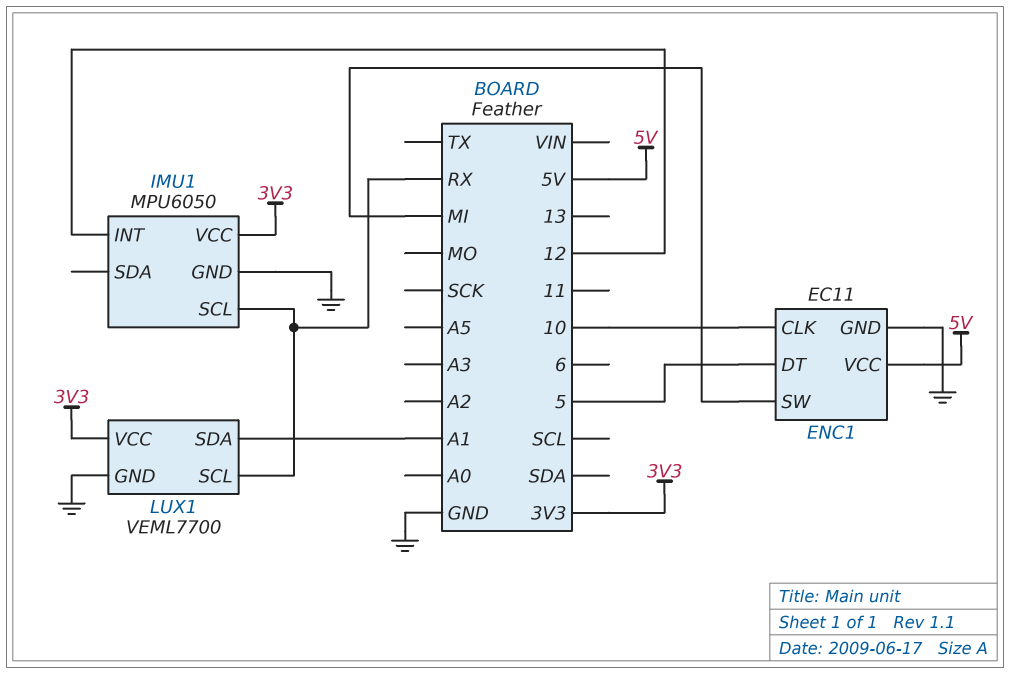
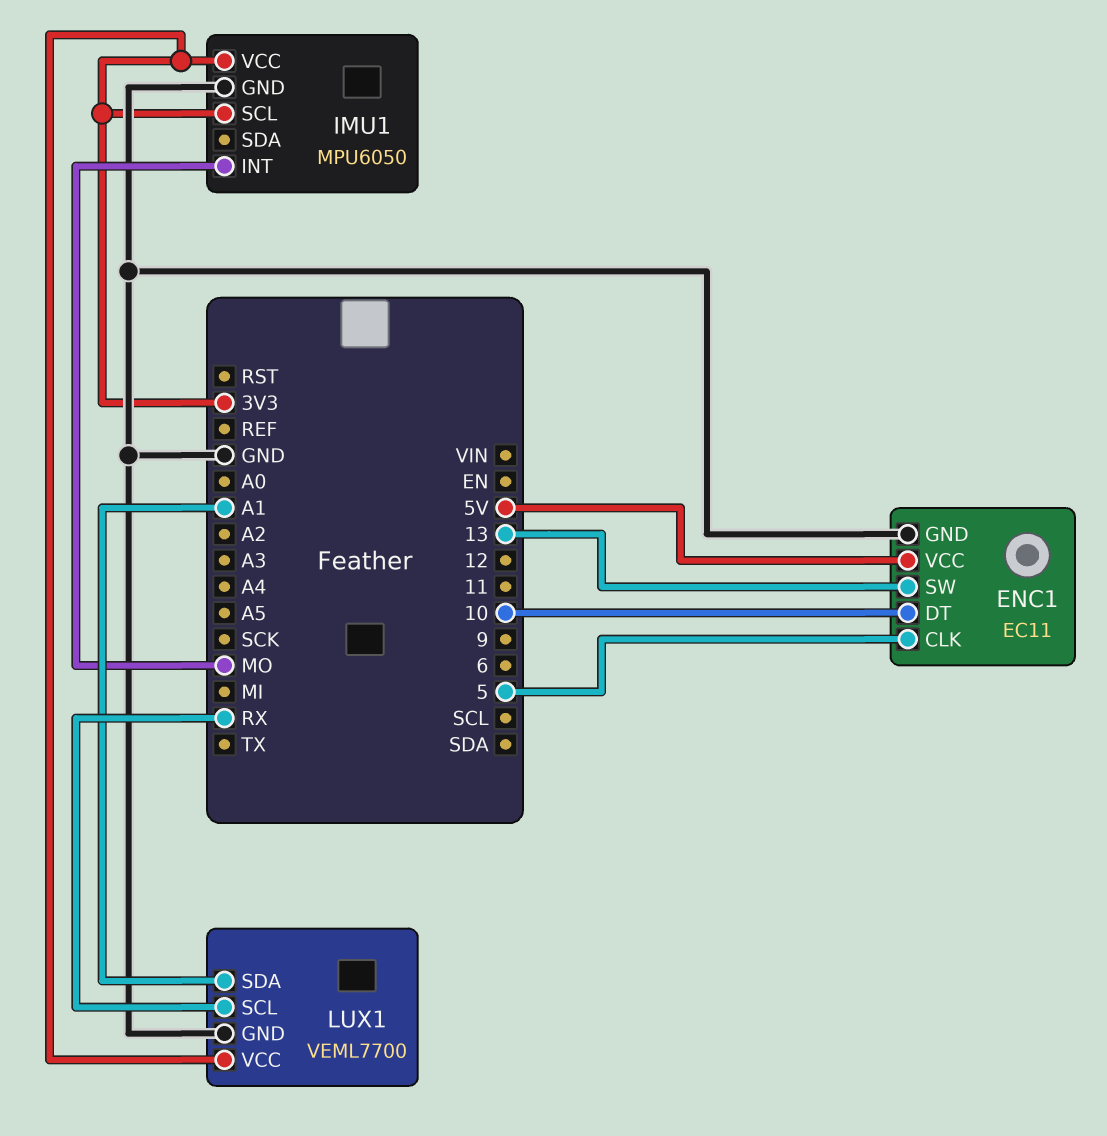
ENC1 pin CLK: 10 -> 5
ENC1 pin DT: 5 -> 10
ENC1 pin SW: MI -> 13
IMU1 pin INT: 12 -> MO
IMU1 pin SCL: RX -> 3V3

